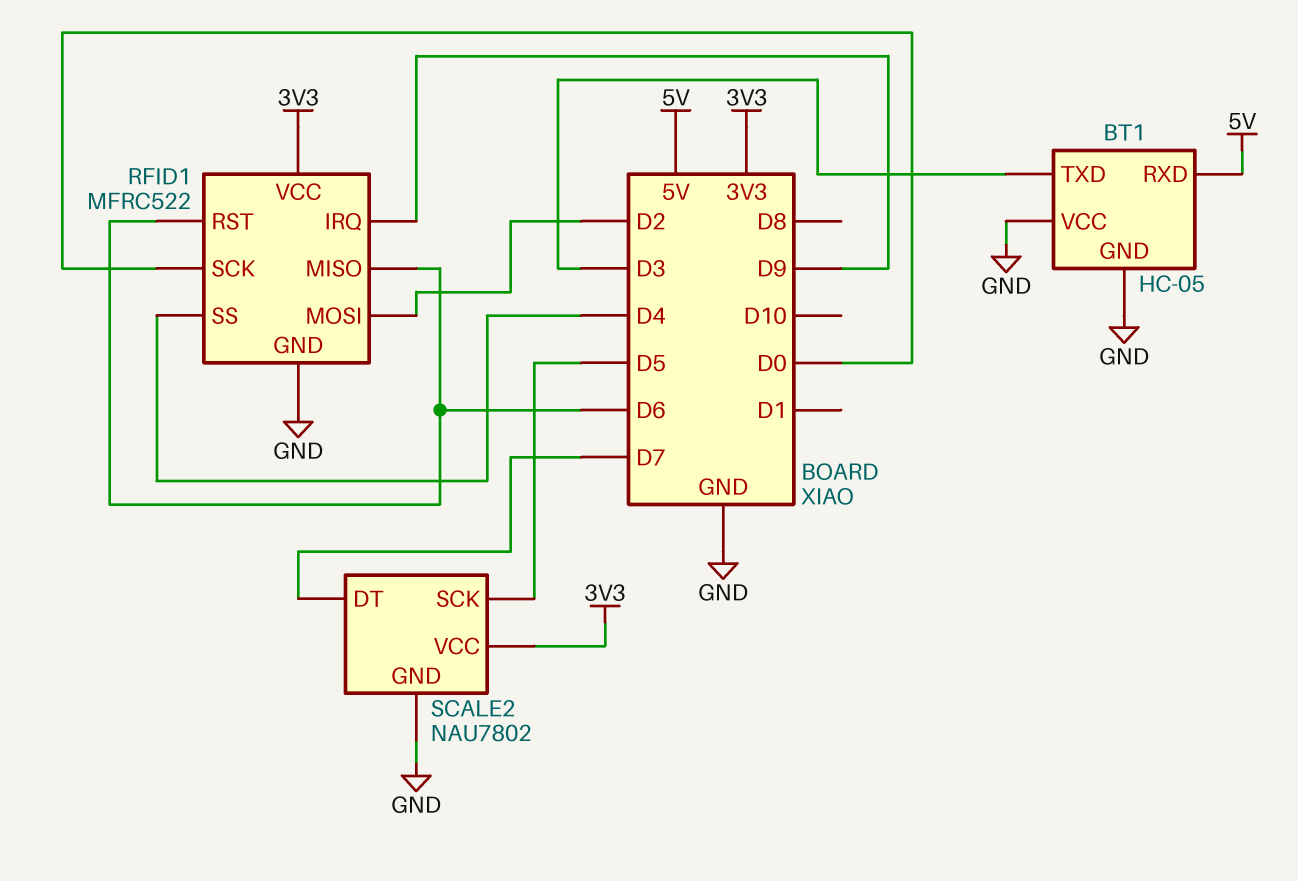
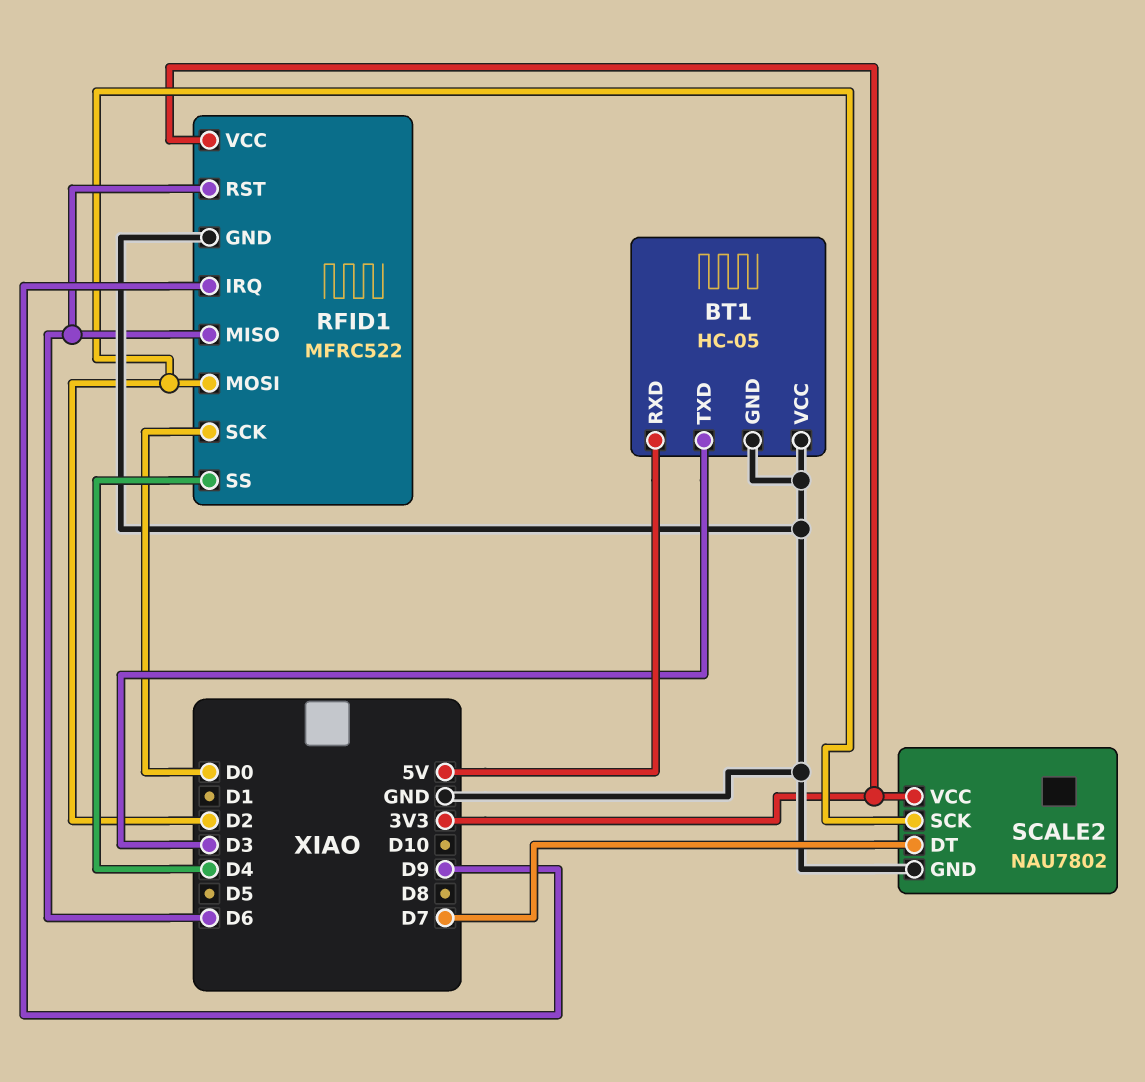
SCALE2 pin SCK: D5 -> D2

